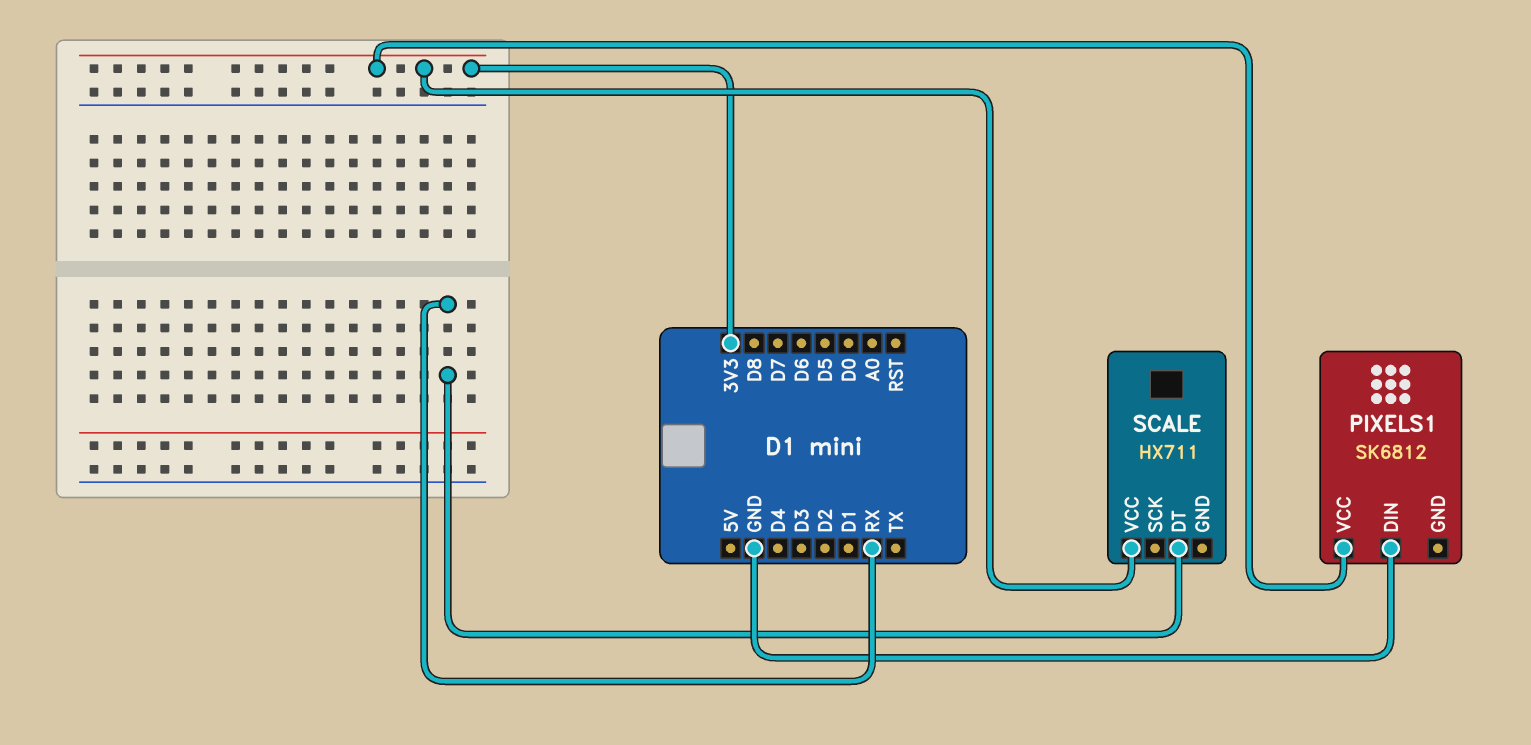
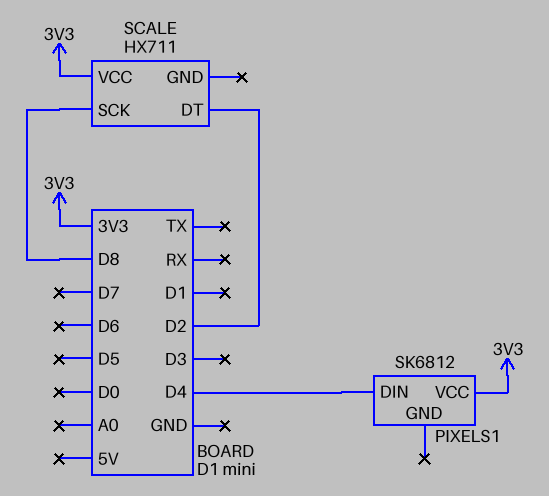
PIXELS1 pin DIN: GND -> D4
SCALE pin DT: RX -> D2
SCALE pin SCK: none -> D8

